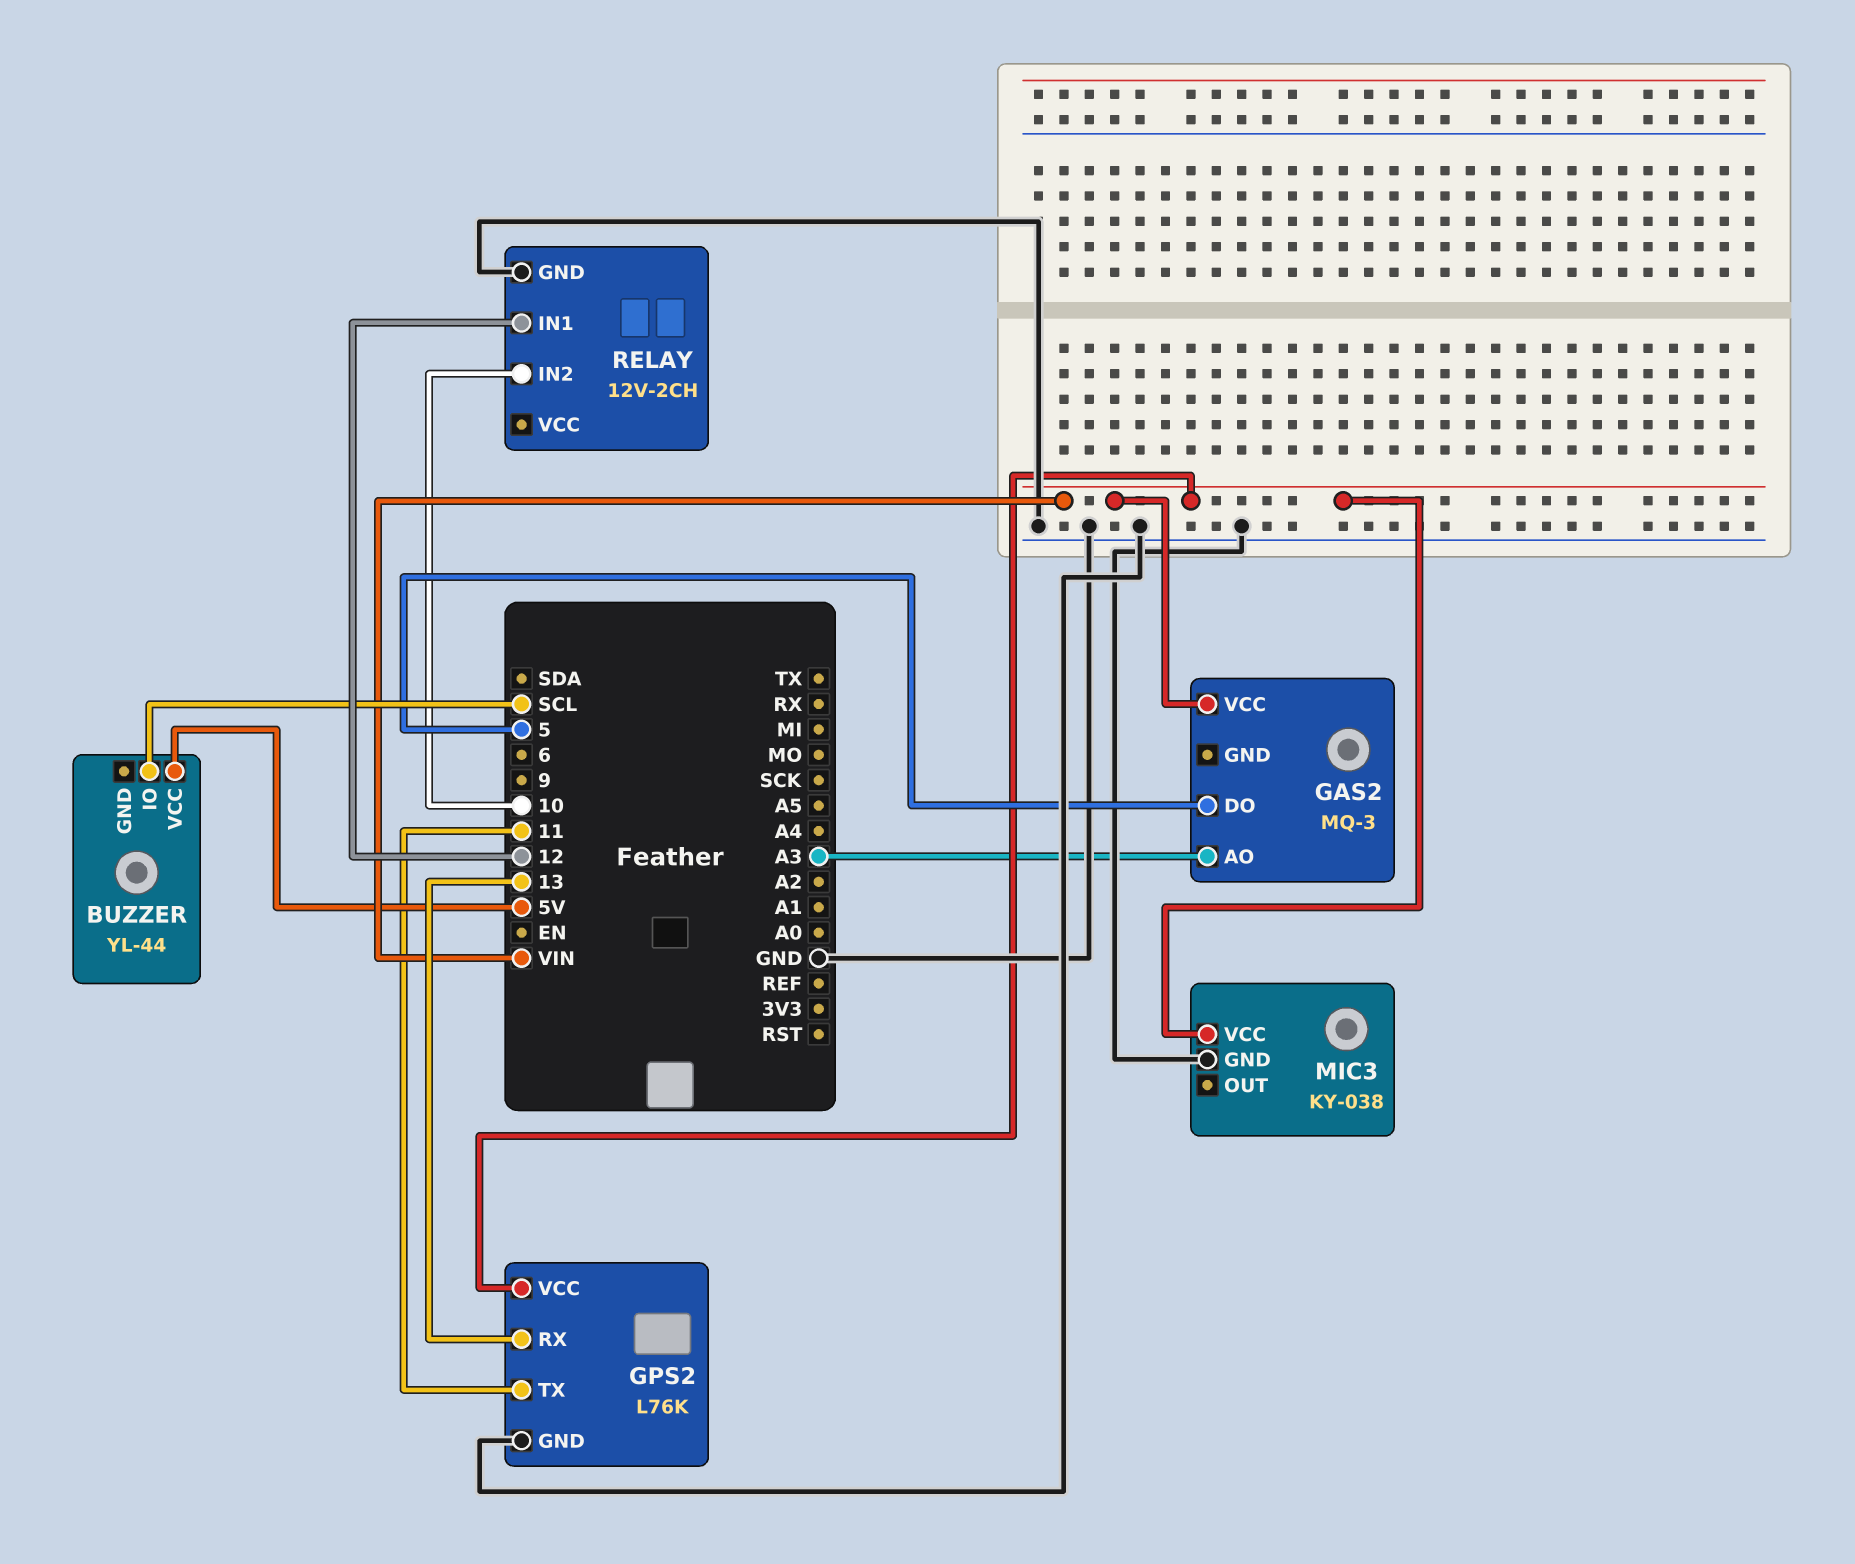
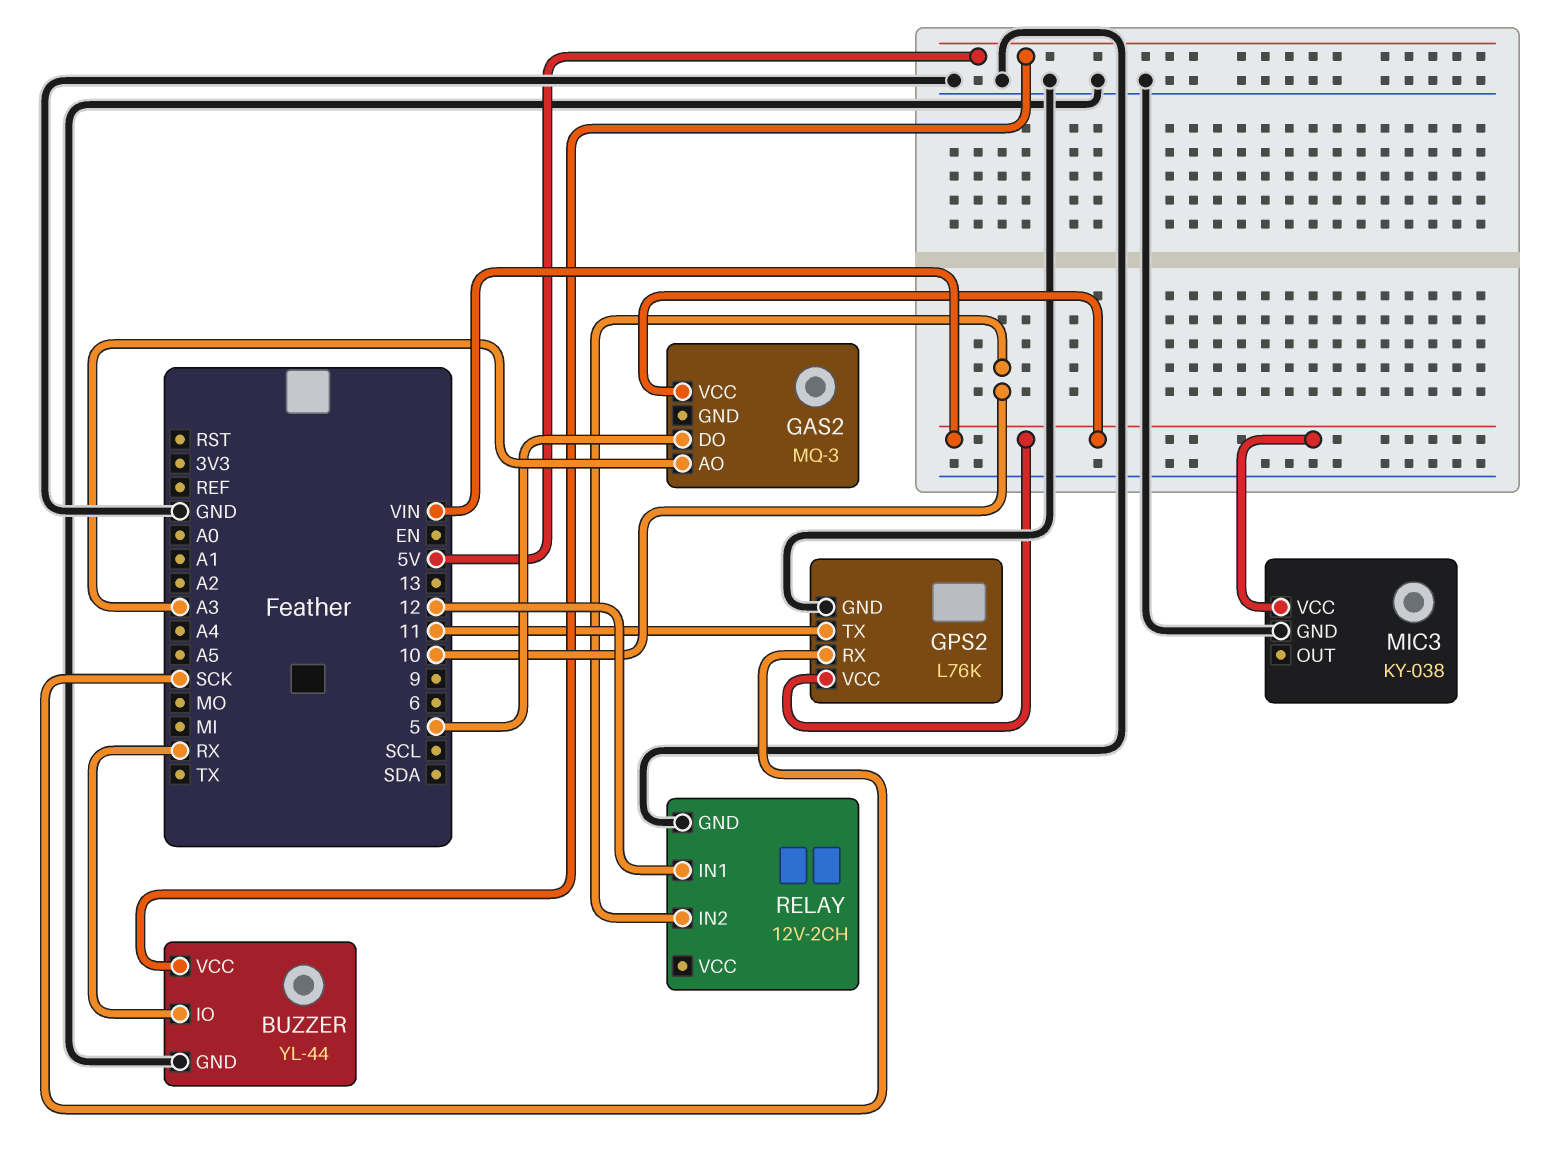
BUZZER pin GND: none -> GND
BUZZER pin IO: SCL -> RX
GPS2 pin RX: 13 -> SCK

